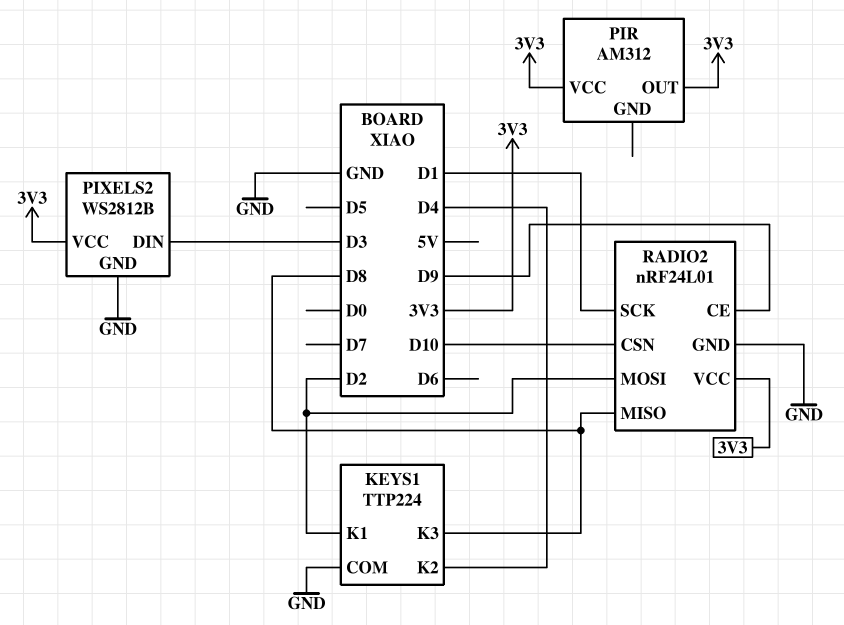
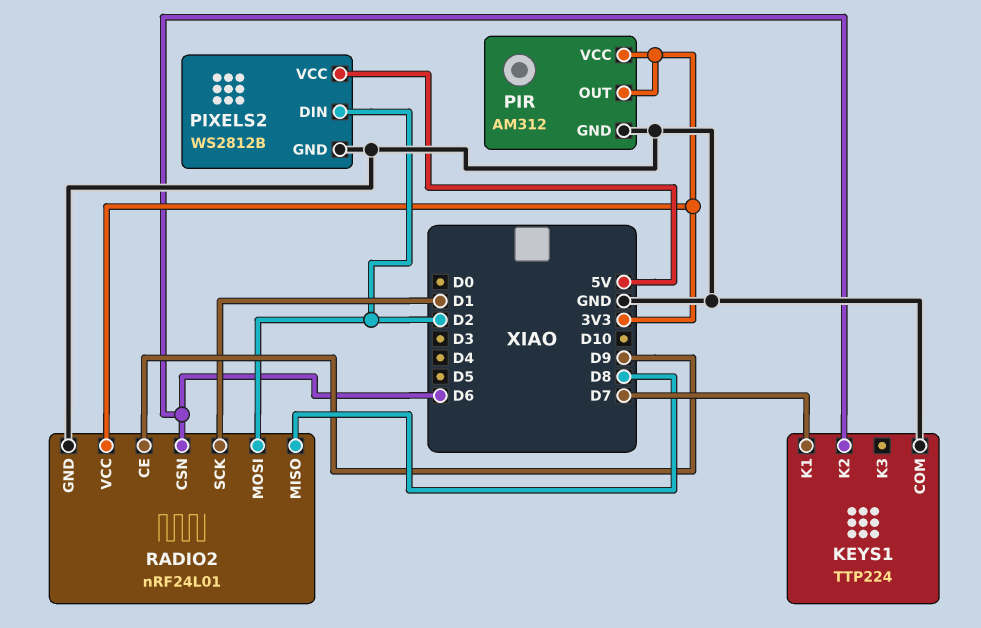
KEYS1 pin K1: D2 -> D7
KEYS1 pin K2: D4 -> D6
KEYS1 pin K3: D8 -> none
PIR pin GND: none -> GND
PIXELS2 pin DIN: D3 -> D2
PIXELS2 pin VCC: 3V3 -> 5V
RADIO2 pin CSN: D10 -> D6

